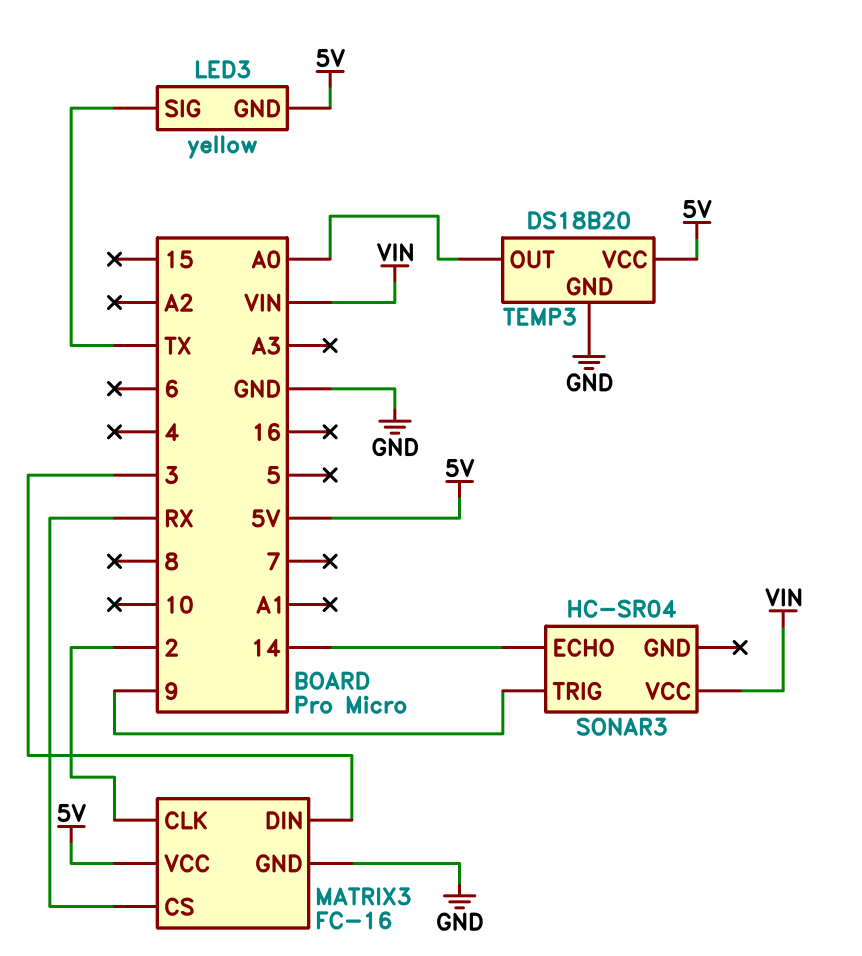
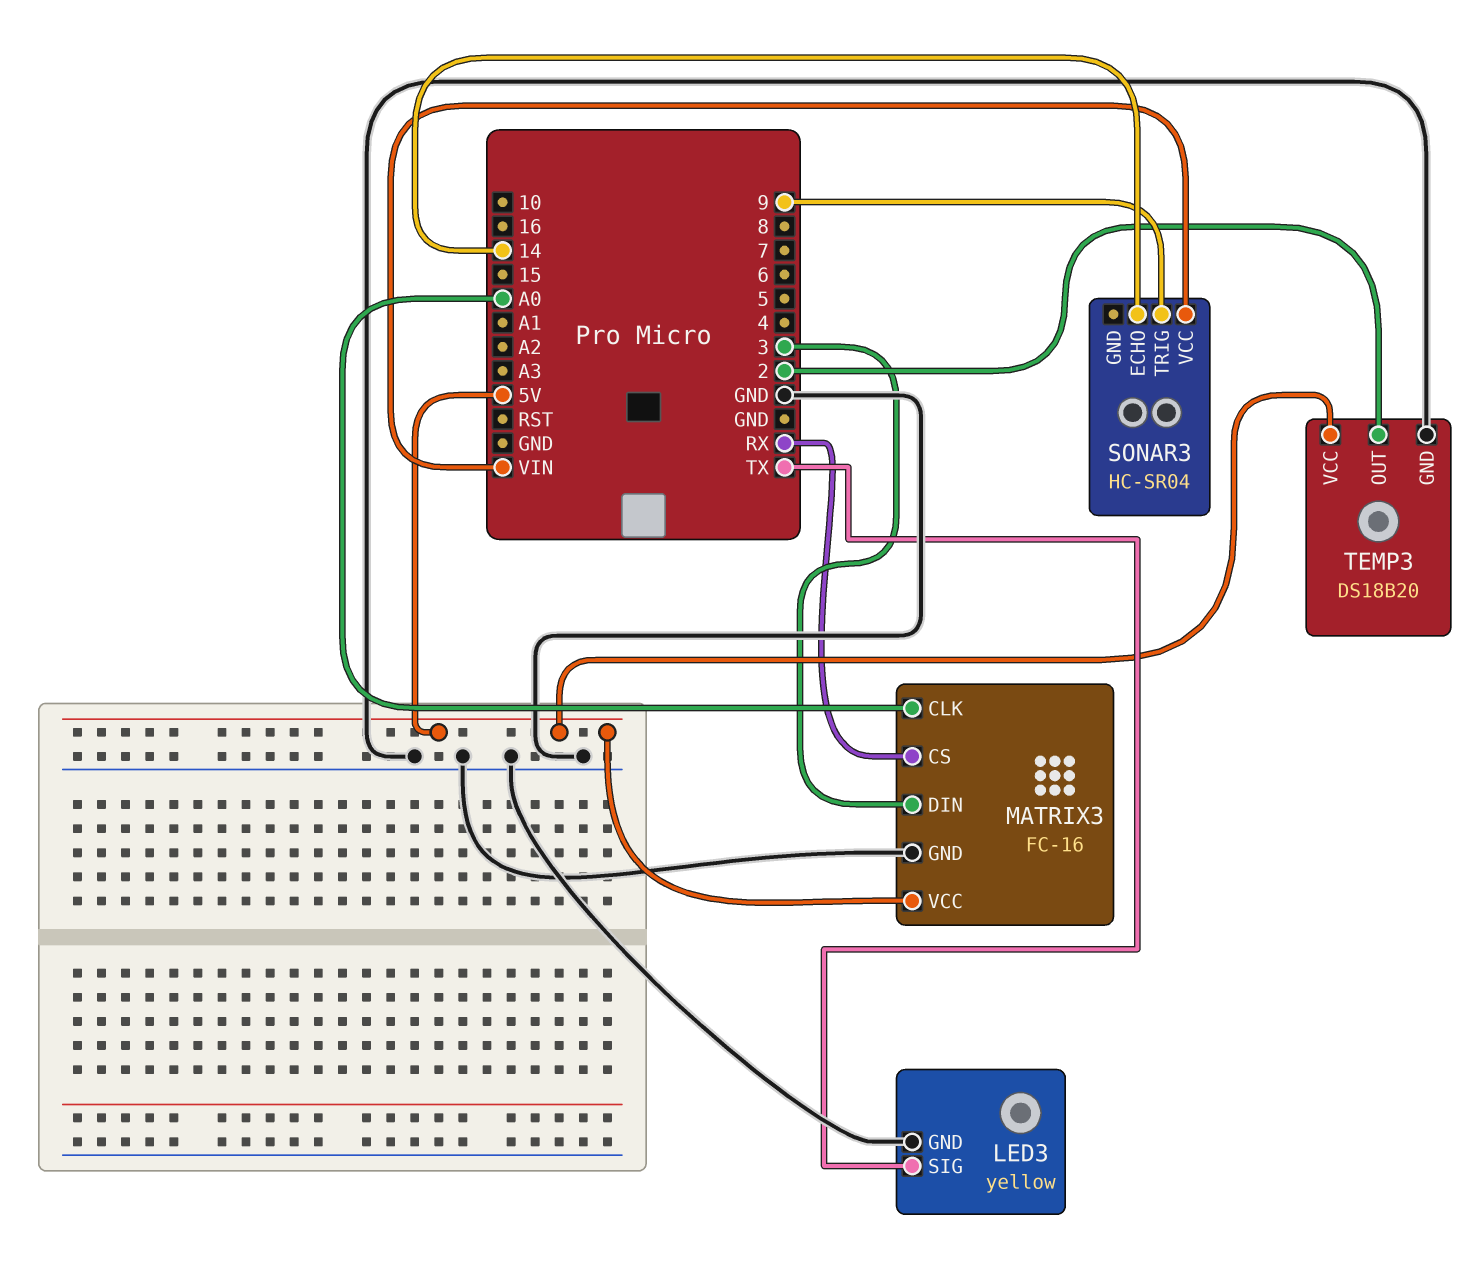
LED3 pin GND: 5V -> GND
MATRIX3 pin CLK: 2 -> A0
TEMP3 pin OUT: A0 -> 2

